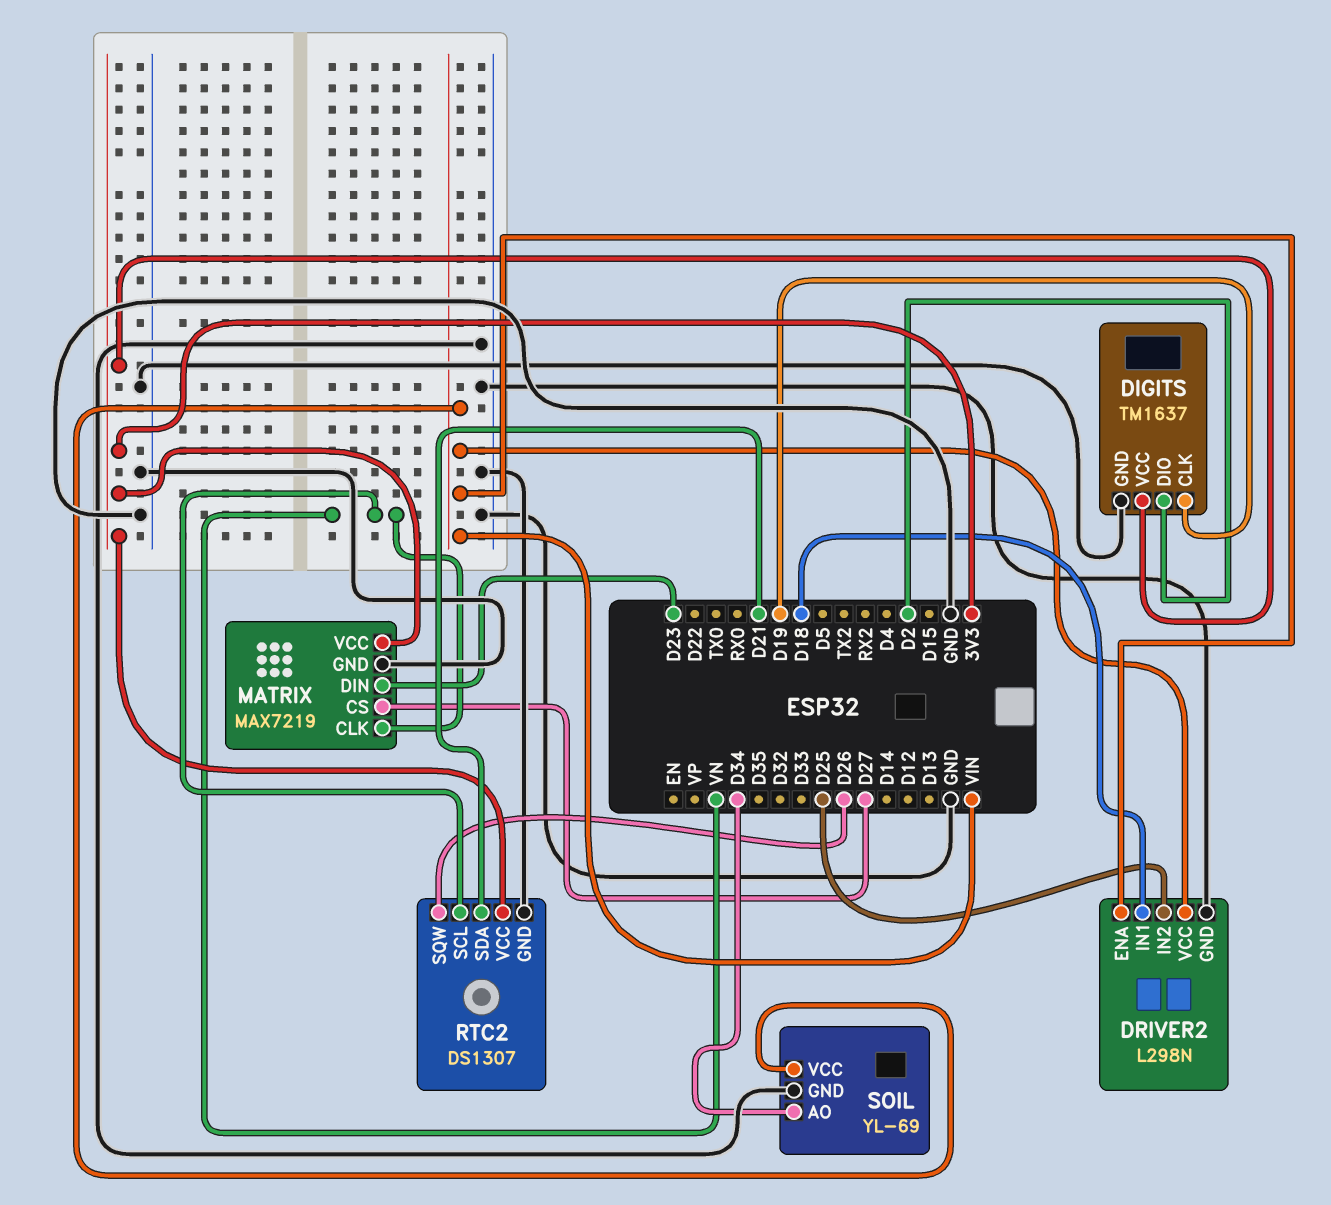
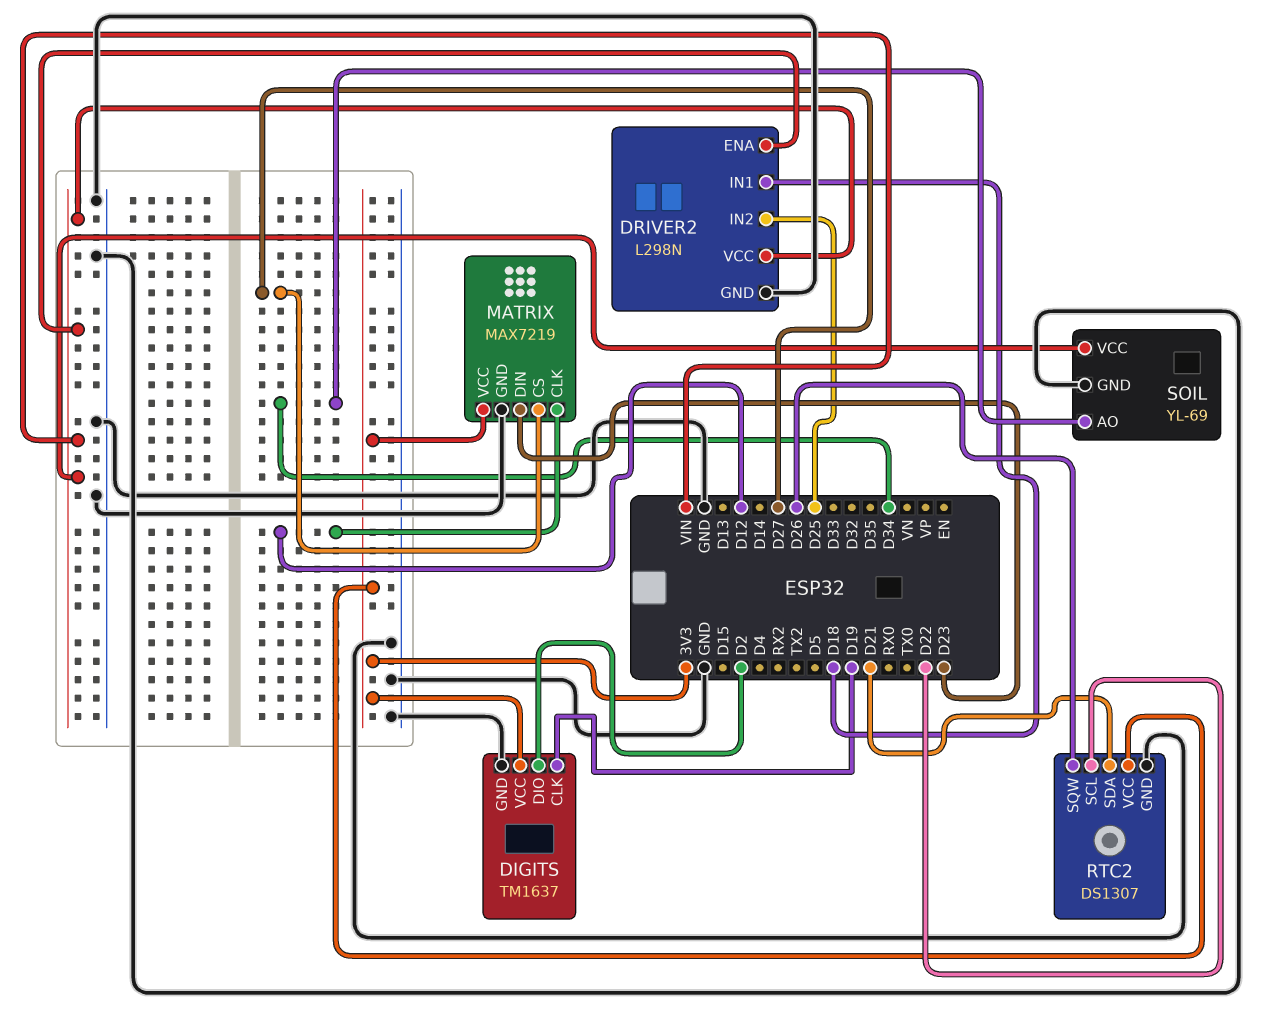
MATRIX pin CLK: VN -> D12
RTC2 pin SCL: VN -> D22

